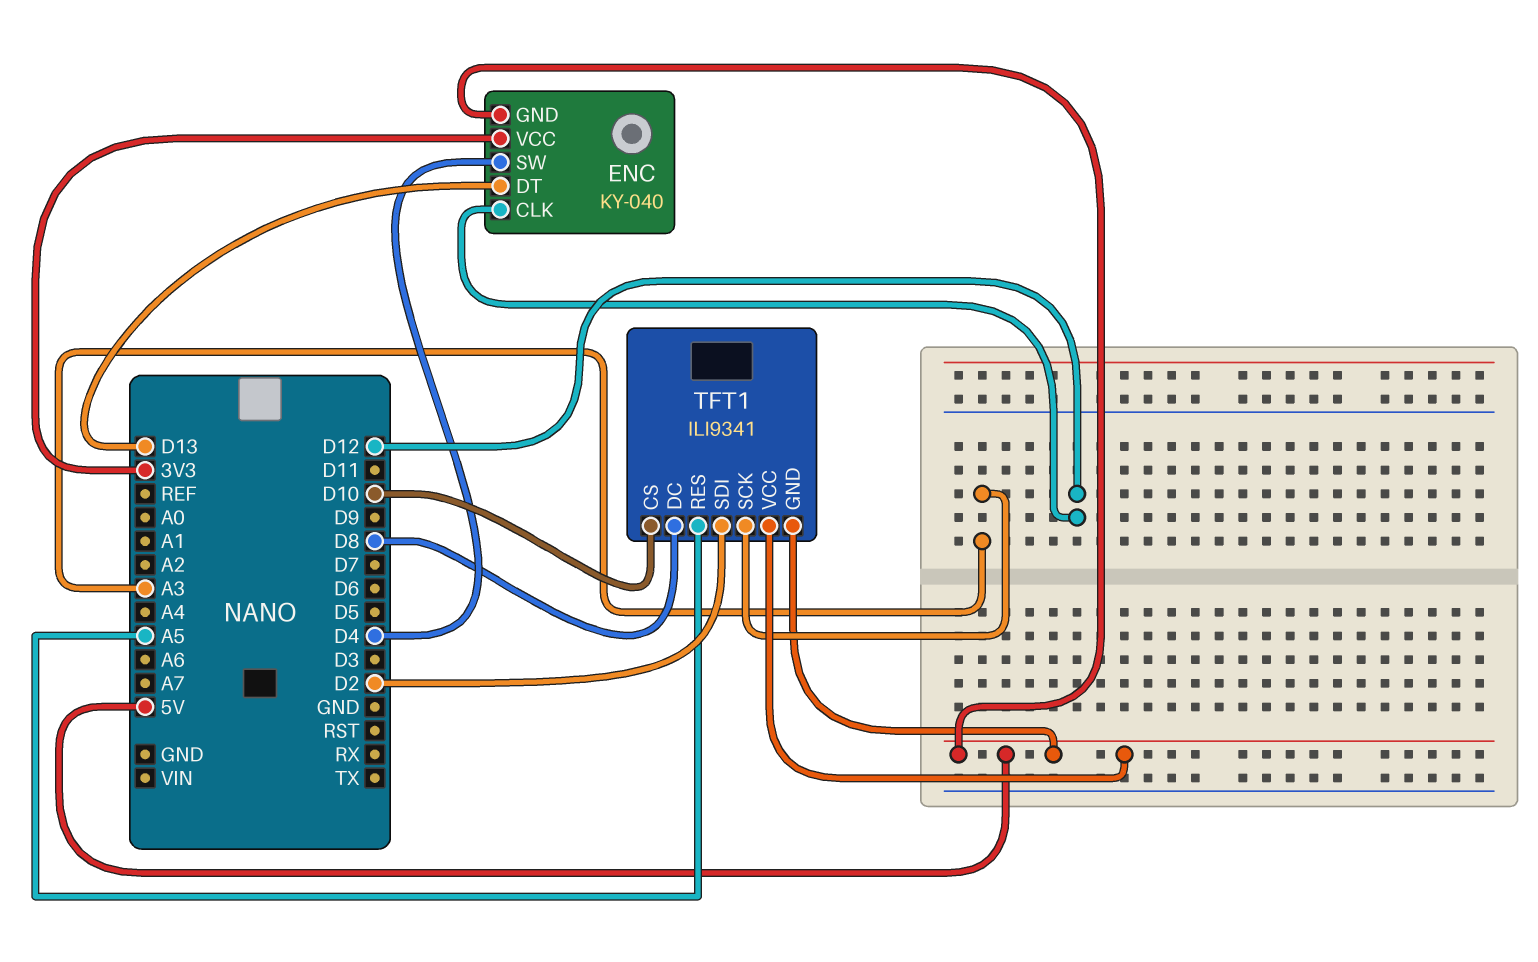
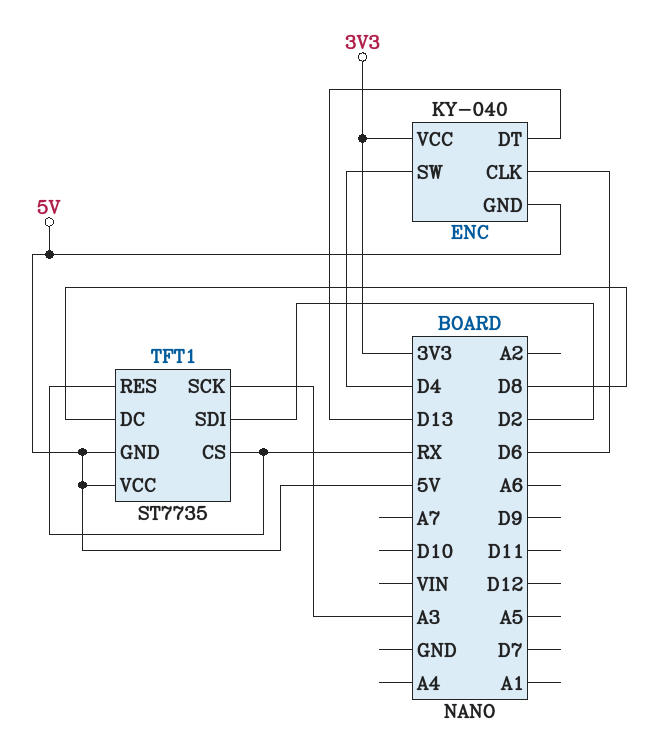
ENC pin CLK: D12 -> D6
TFT1: ILI9341 -> ST7735
TFT1 pin CS: D10 -> RX
TFT1 pin RES: A5 -> RX

